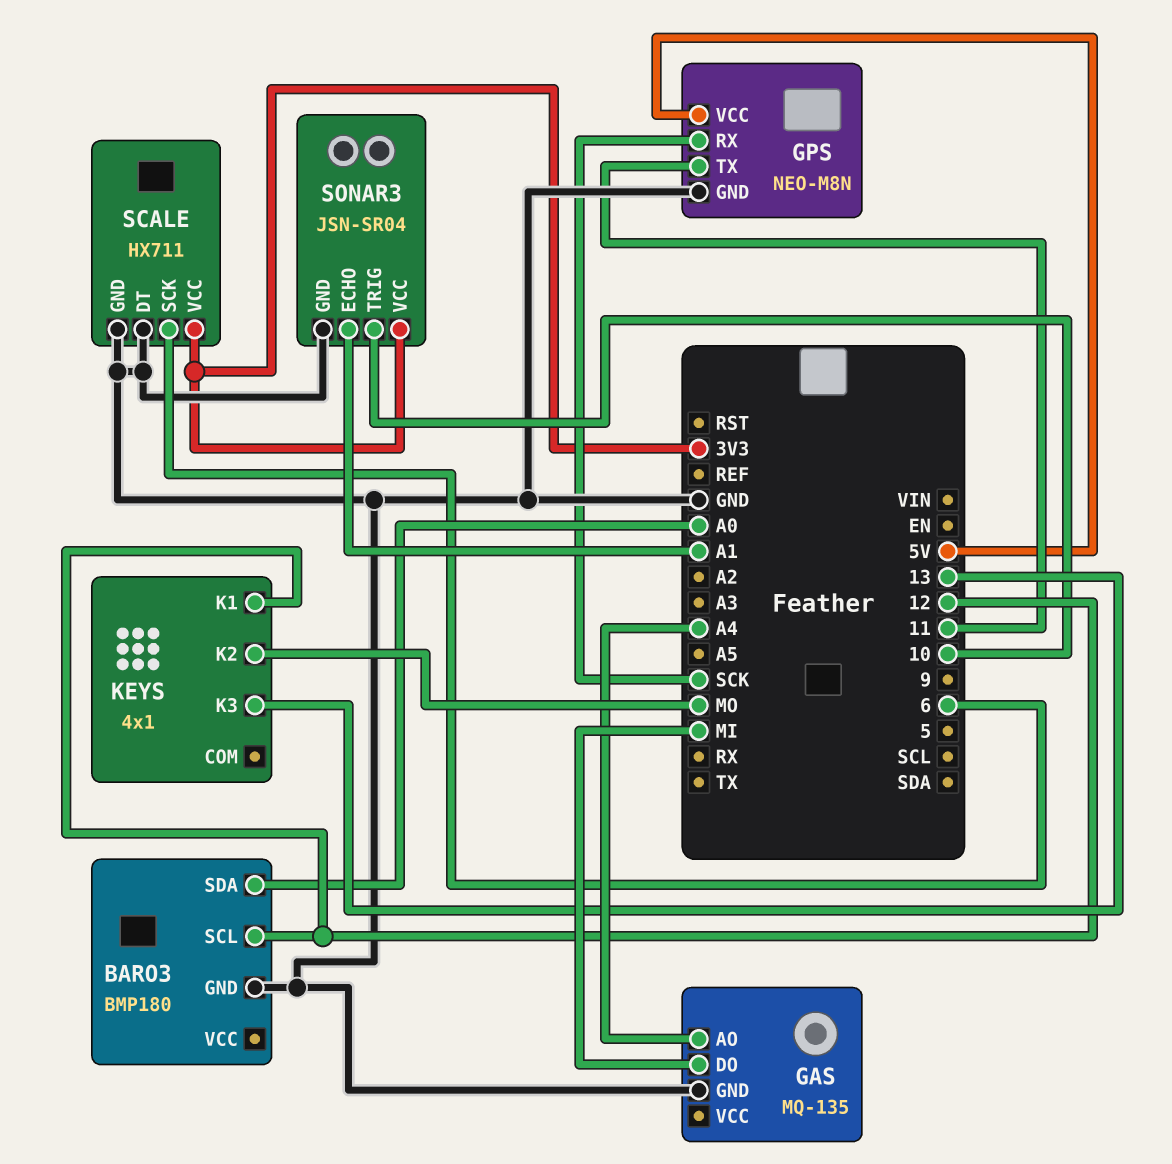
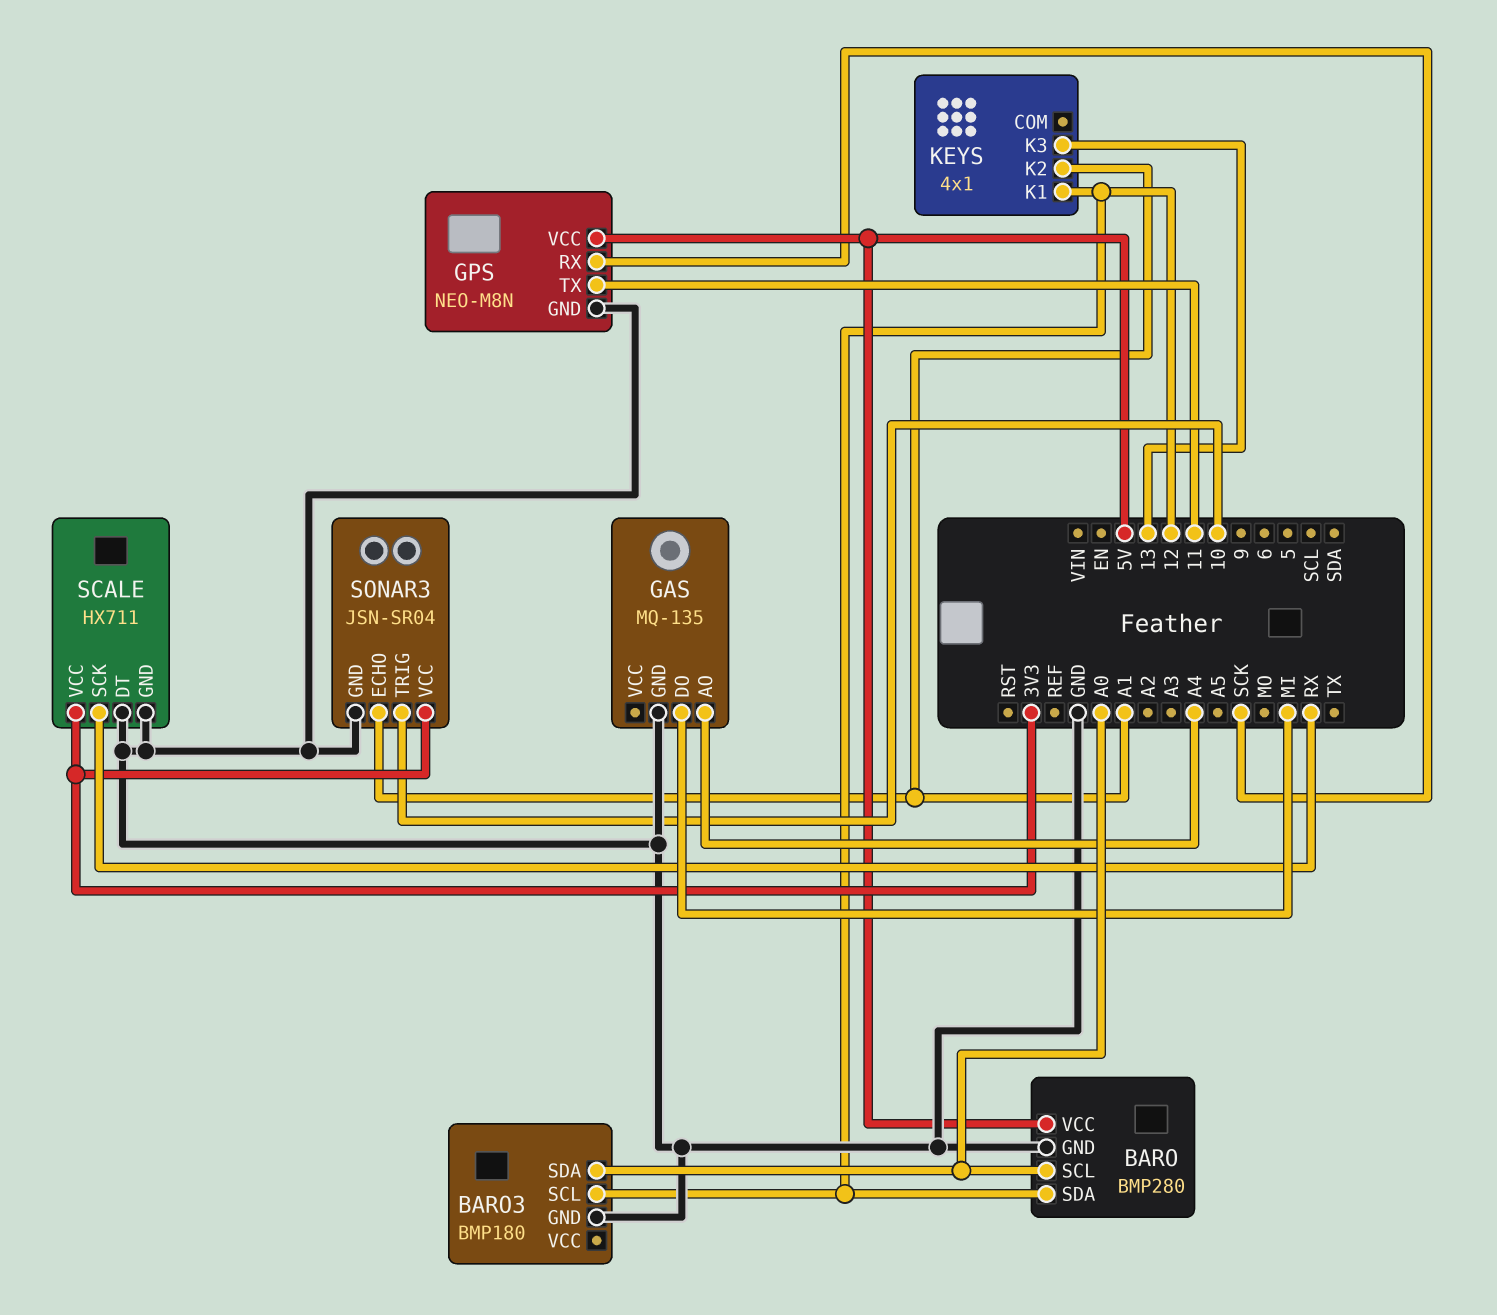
BARO: none -> BMP280
BARO pin GND: none -> GND
BARO pin SCL: none -> A0
BARO pin SDA: none -> 12
BARO pin VCC: none -> 5V
KEYS pin K2: MO -> A1
SCALE pin SCK: 6 -> RX

